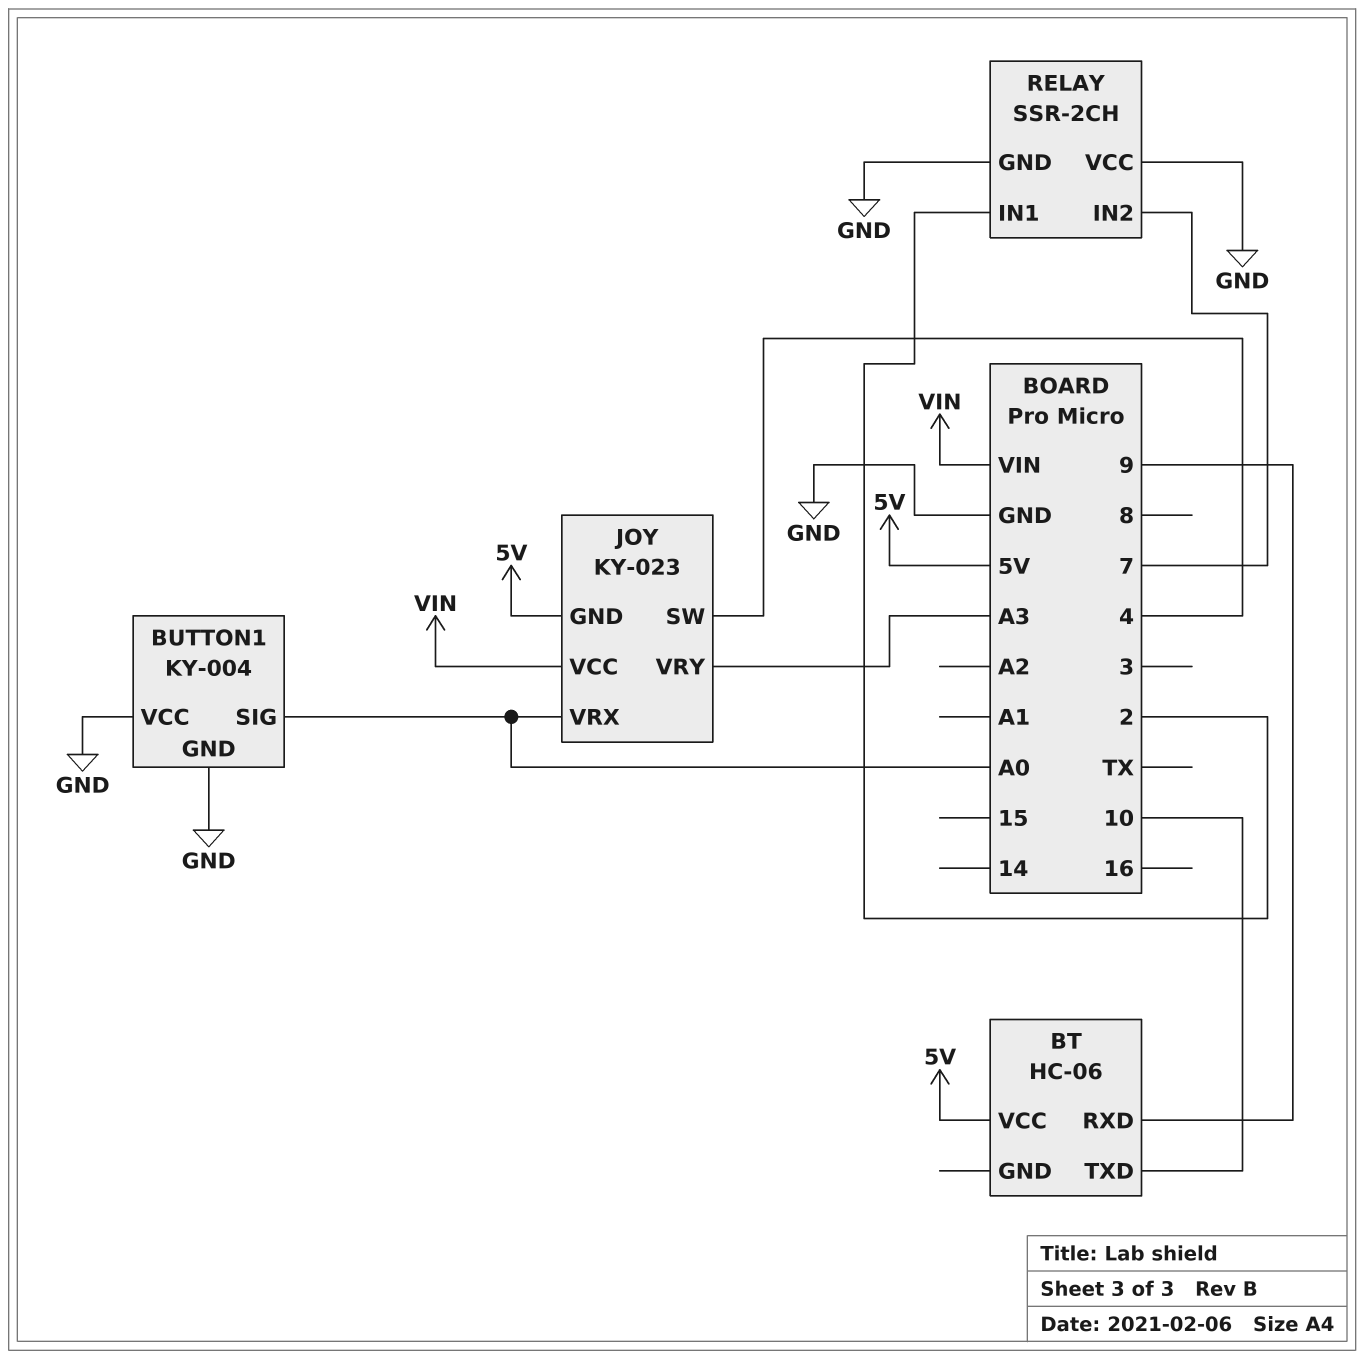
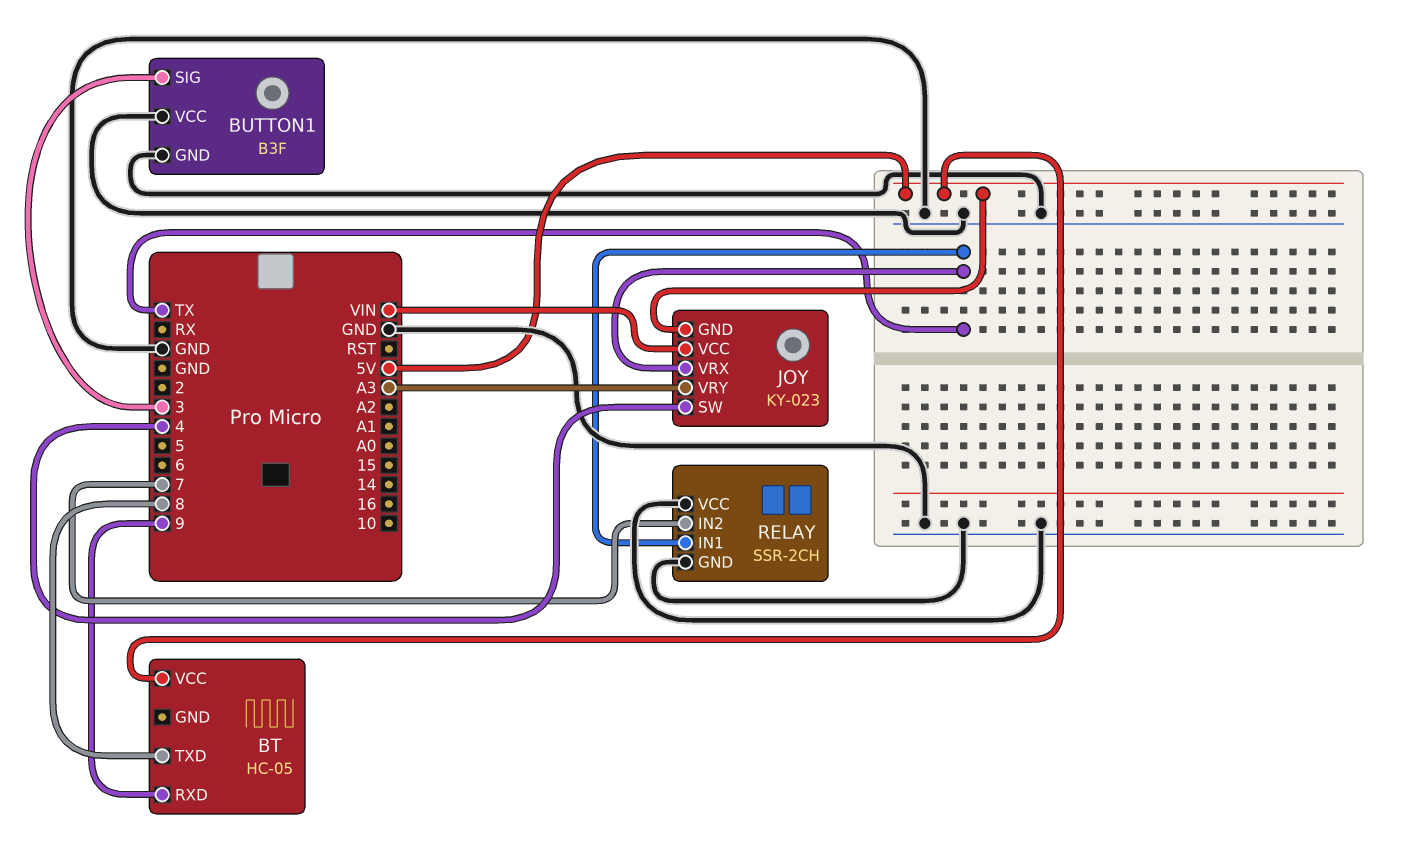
BT: HC-06 -> HC-05
BT pin TXD: 10 -> 8
BUTTON1: KY-004 -> B3F
BUTTON1 pin SIG: A0 -> 3
JOY pin VRX: A0 -> TX
RELAY pin IN1: 2 -> TX

